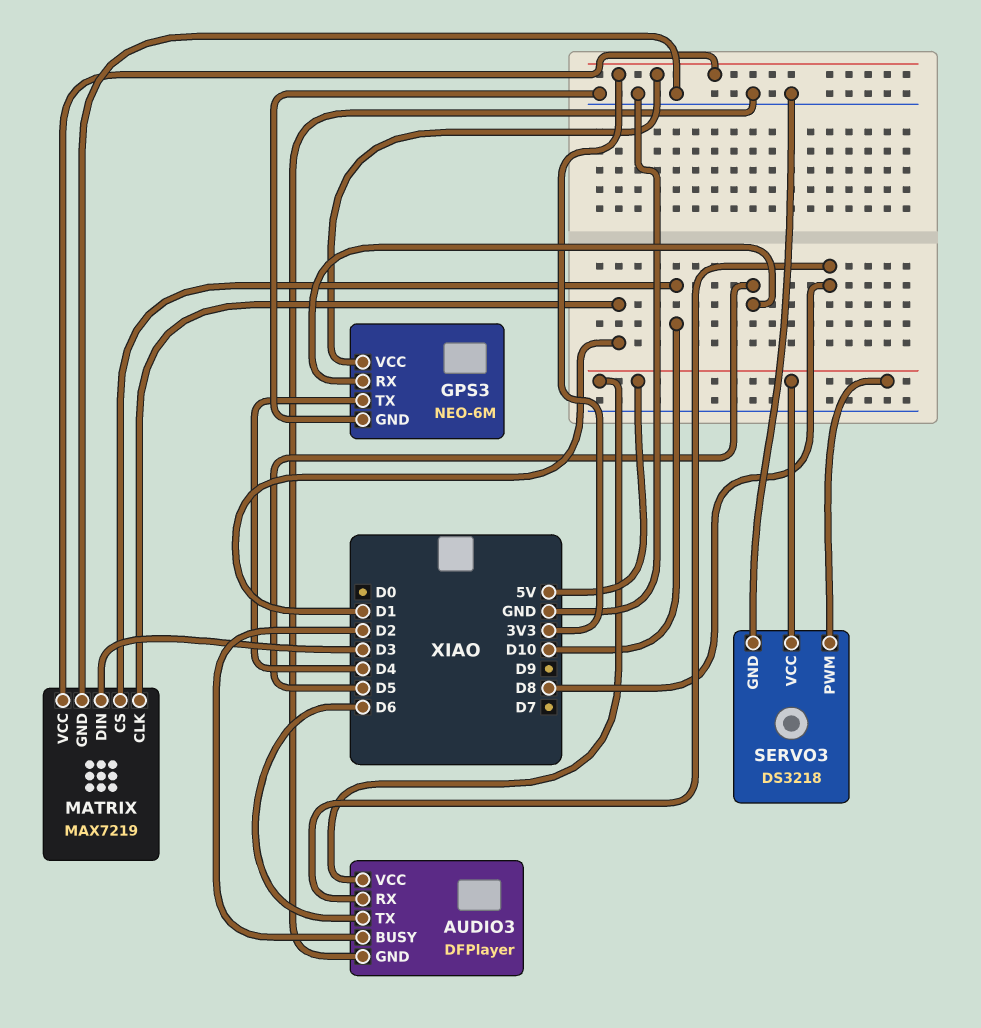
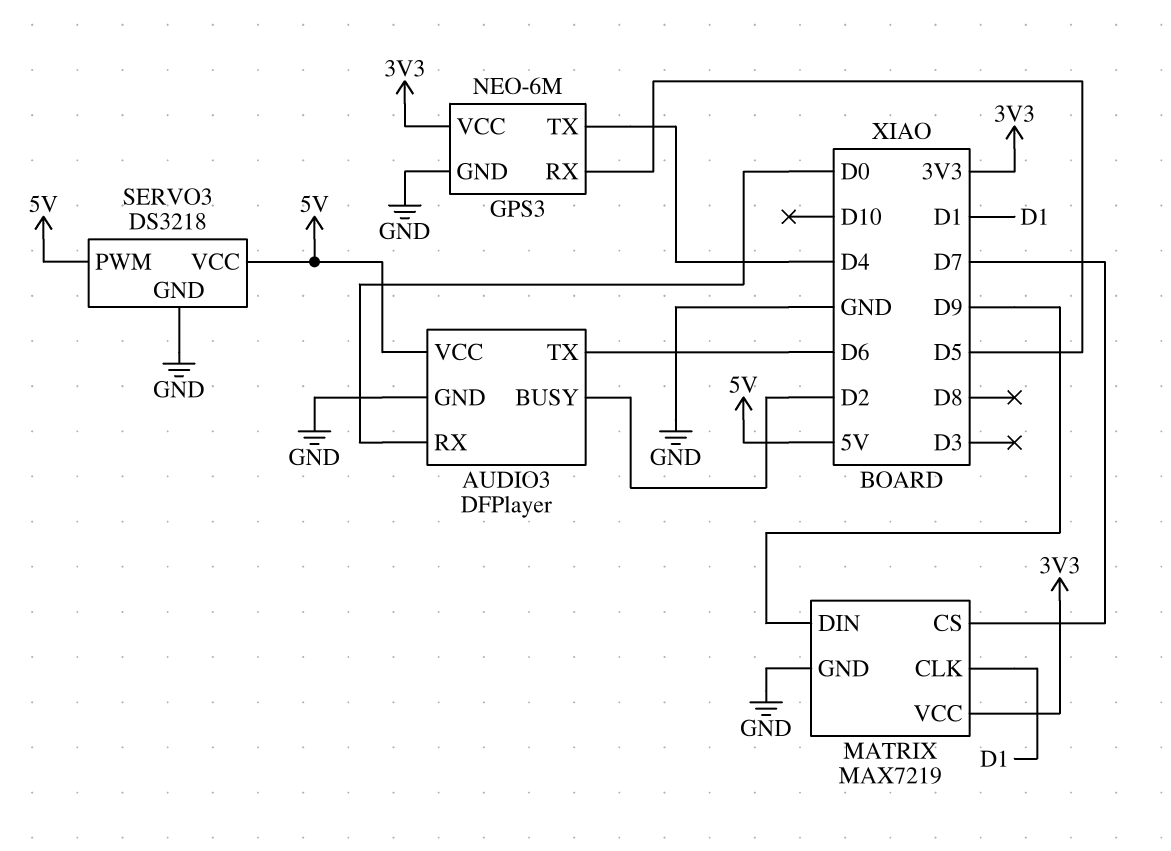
AUDIO3 pin RX: D8 -> D0
MATRIX pin CS: D10 -> D7
MATRIX pin DIN: D3 -> D9

